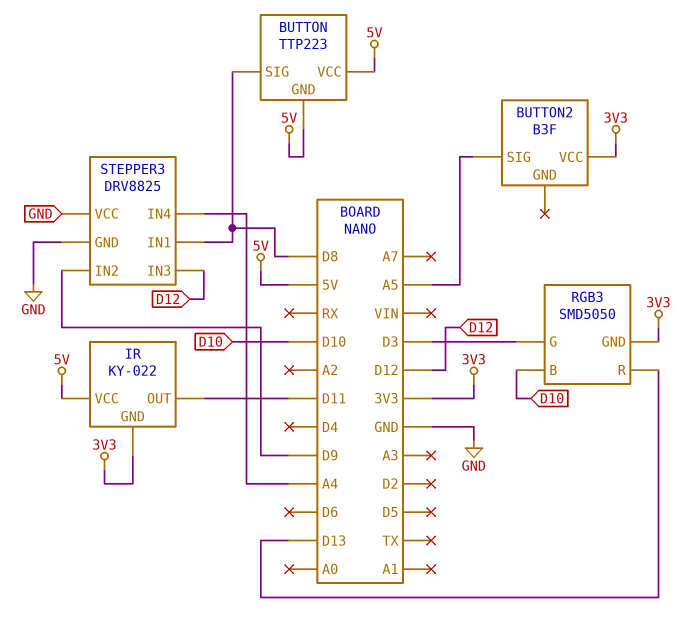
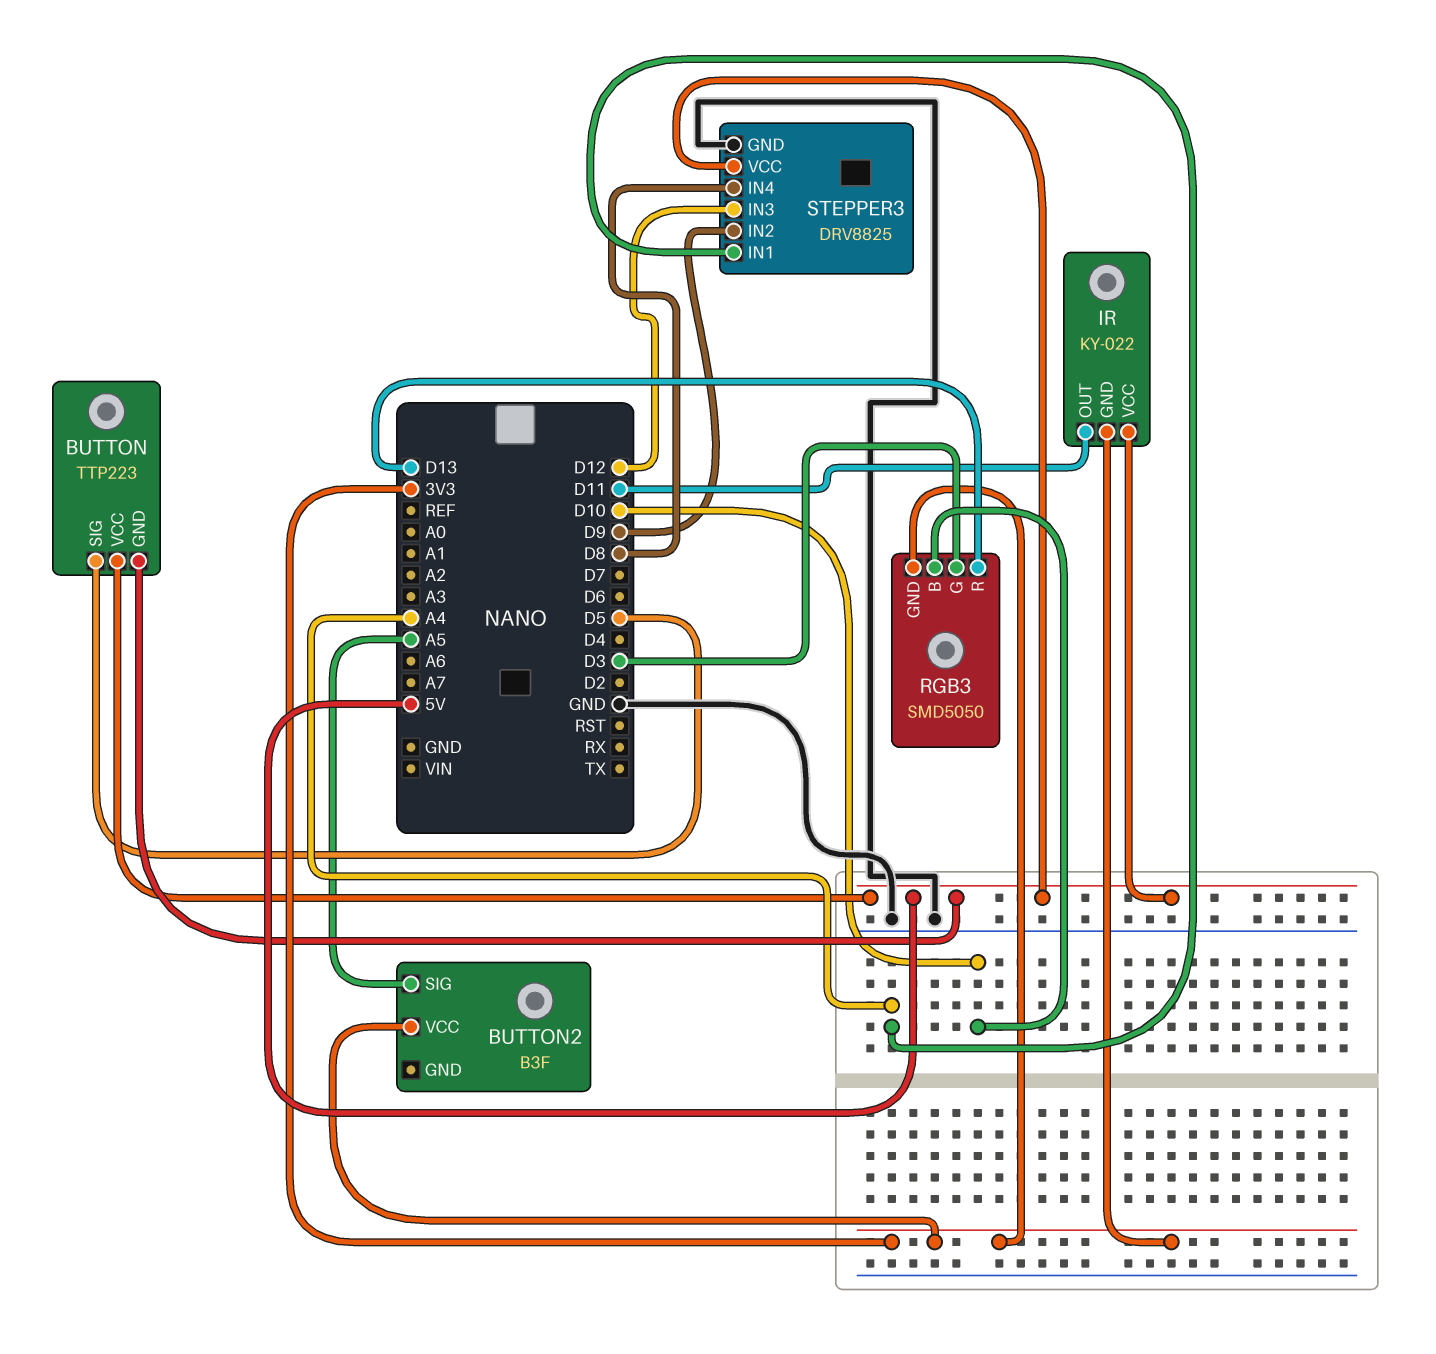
BUTTON pin SIG: D8 -> D5
STEPPER3 pin IN1: D8 -> A4
STEPPER3 pin IN4: A4 -> D8
STEPPER3 pin VCC: GND -> 5V

